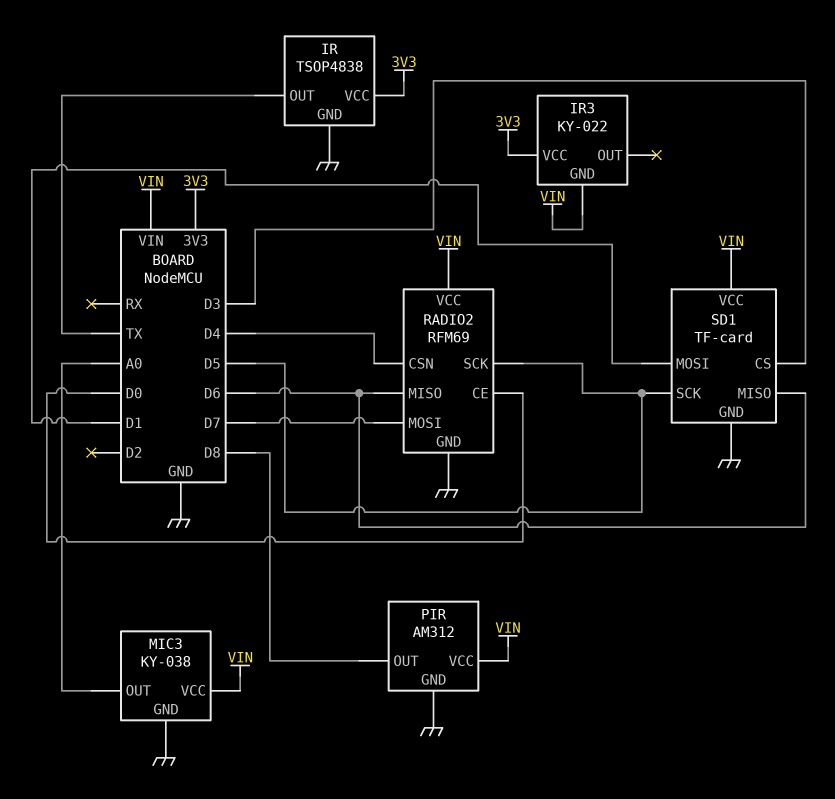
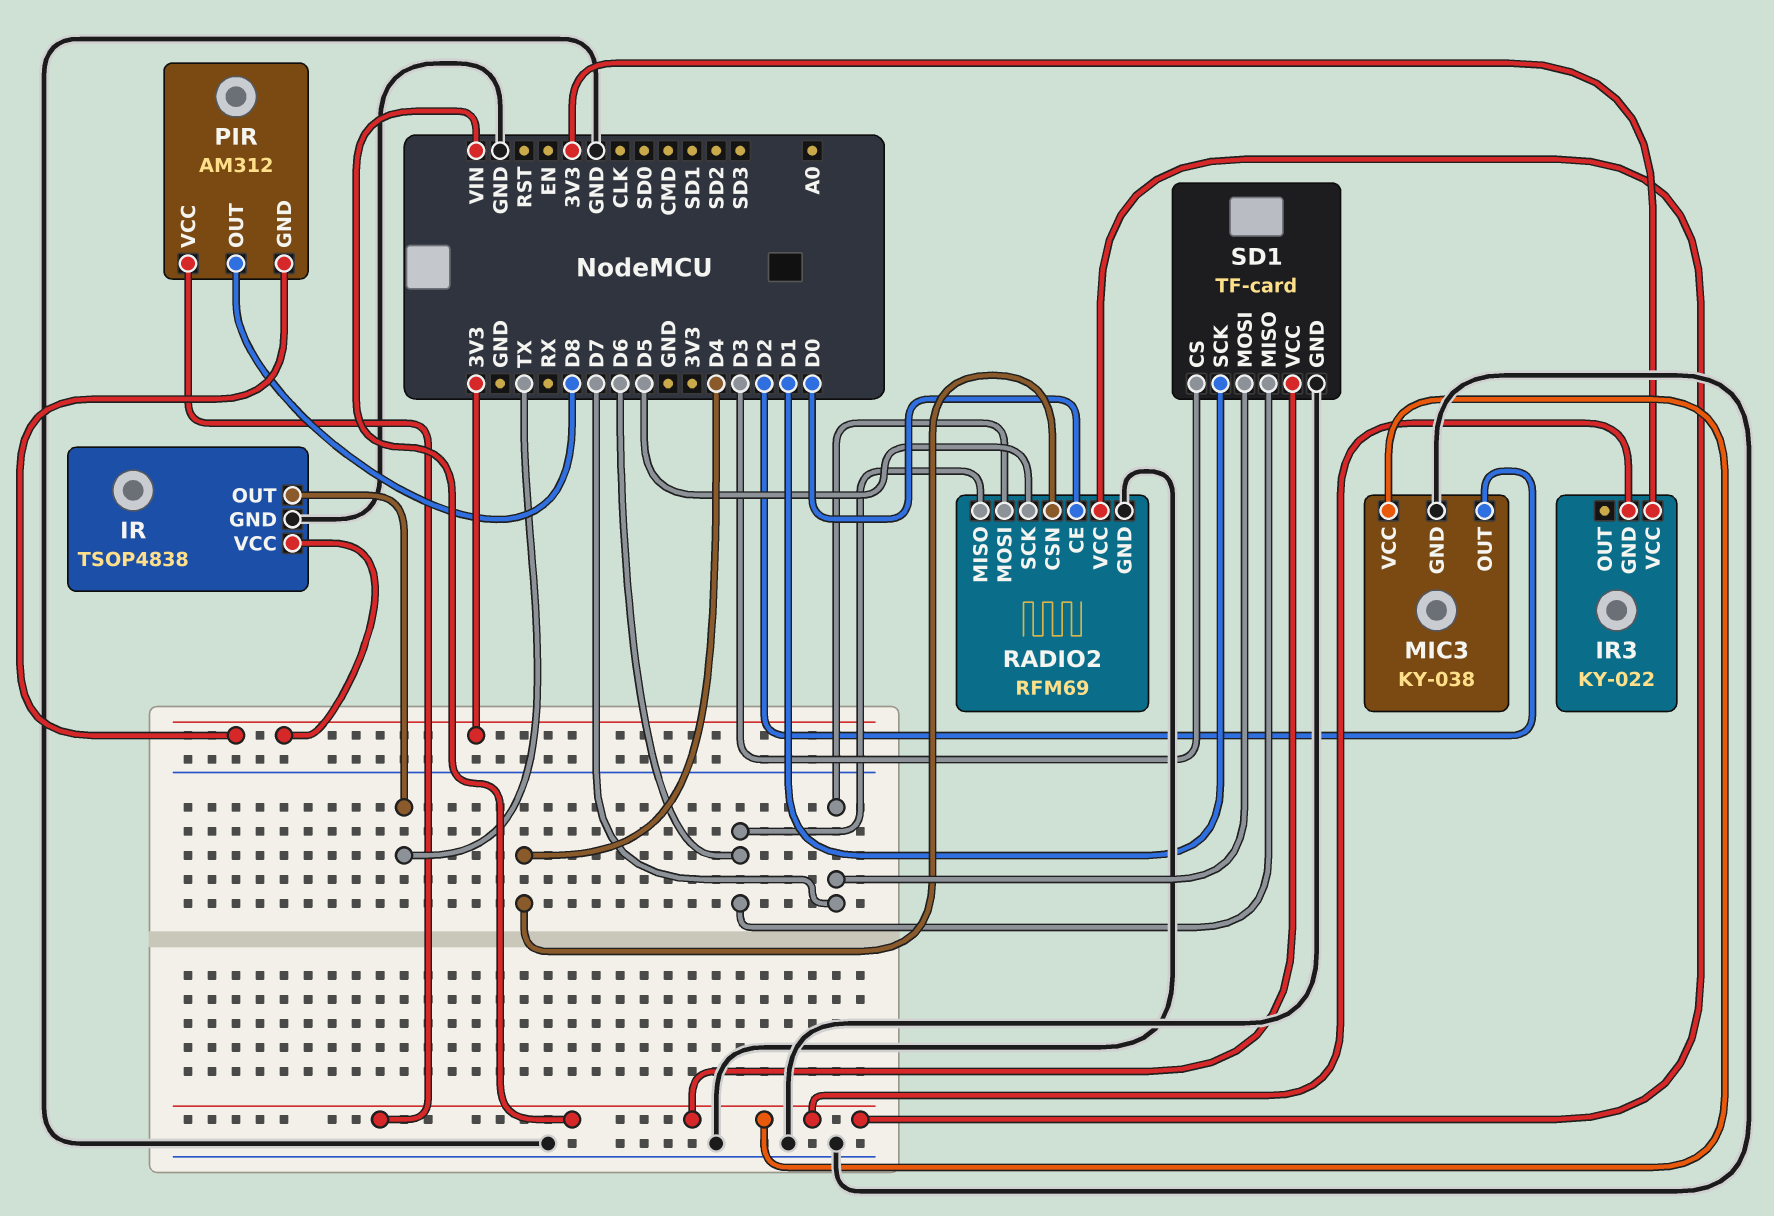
MIC3 pin OUT: A0 -> D2
PIR pin GND: GND -> 3V3
SD1 pin MOSI: D1 -> D7
SD1 pin SCK: D5 -> D1

